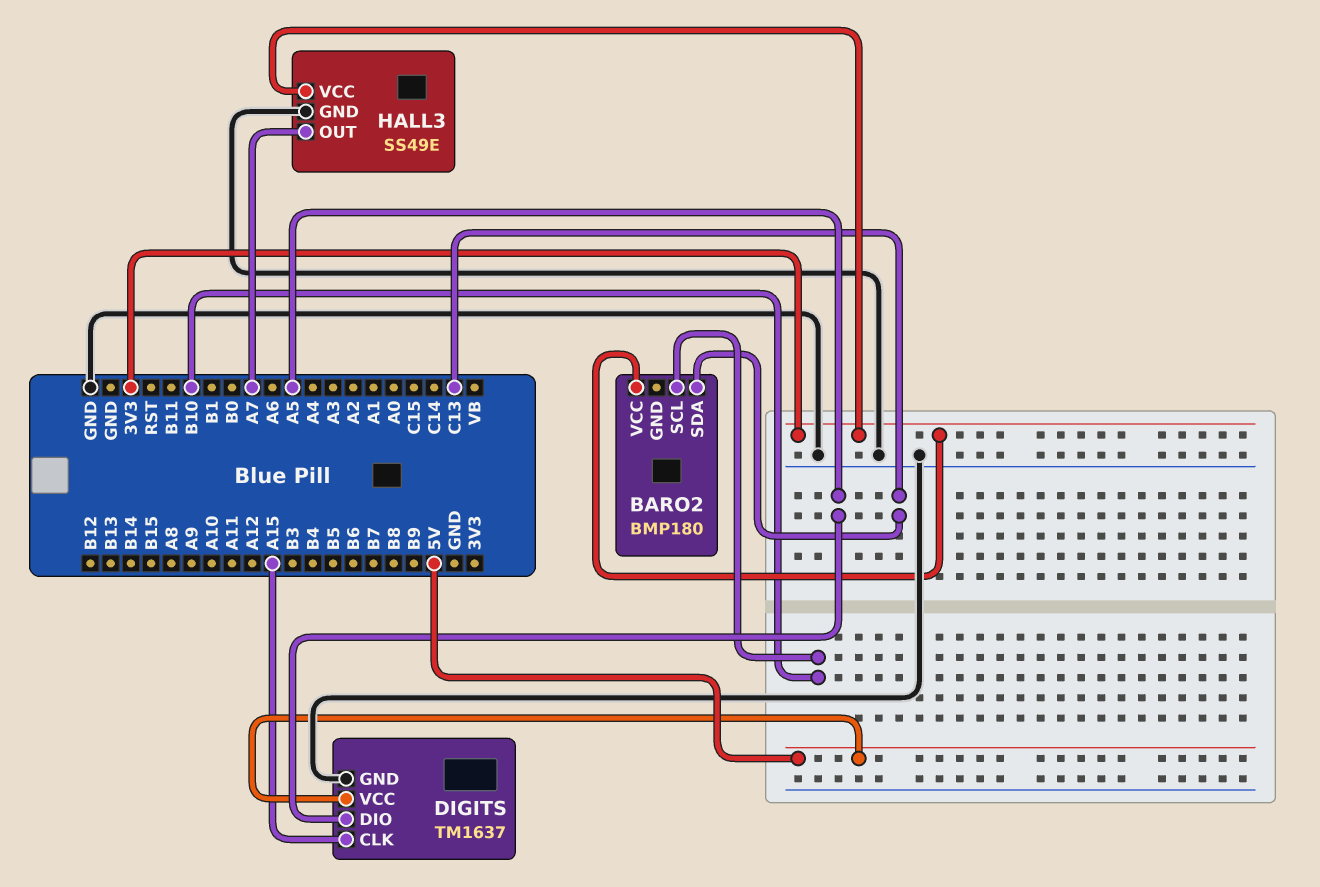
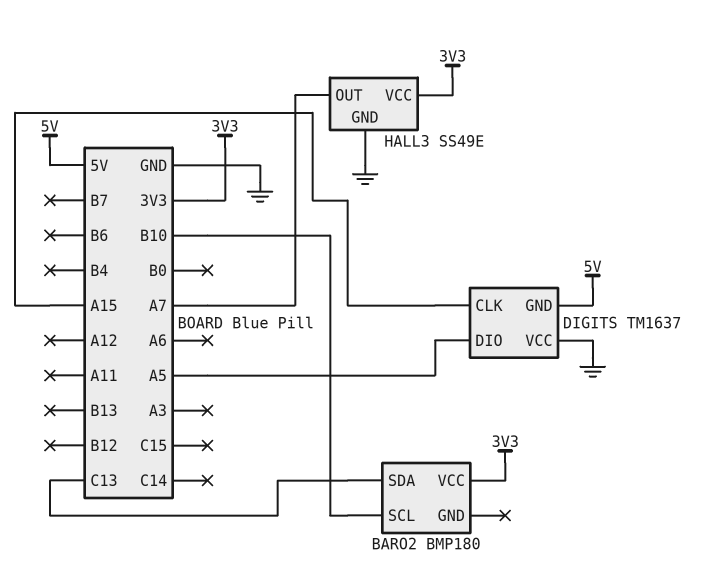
DIGITS pin GND: GND -> 5V
DIGITS pin VCC: 5V -> GND

